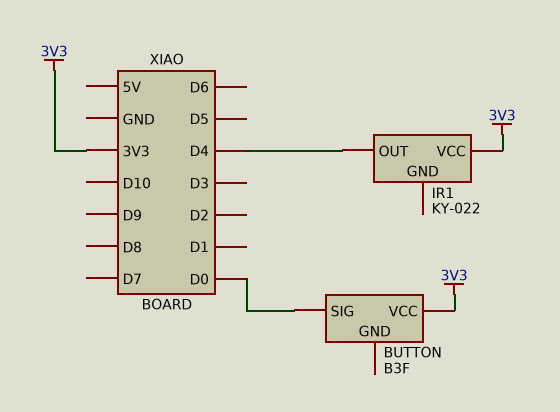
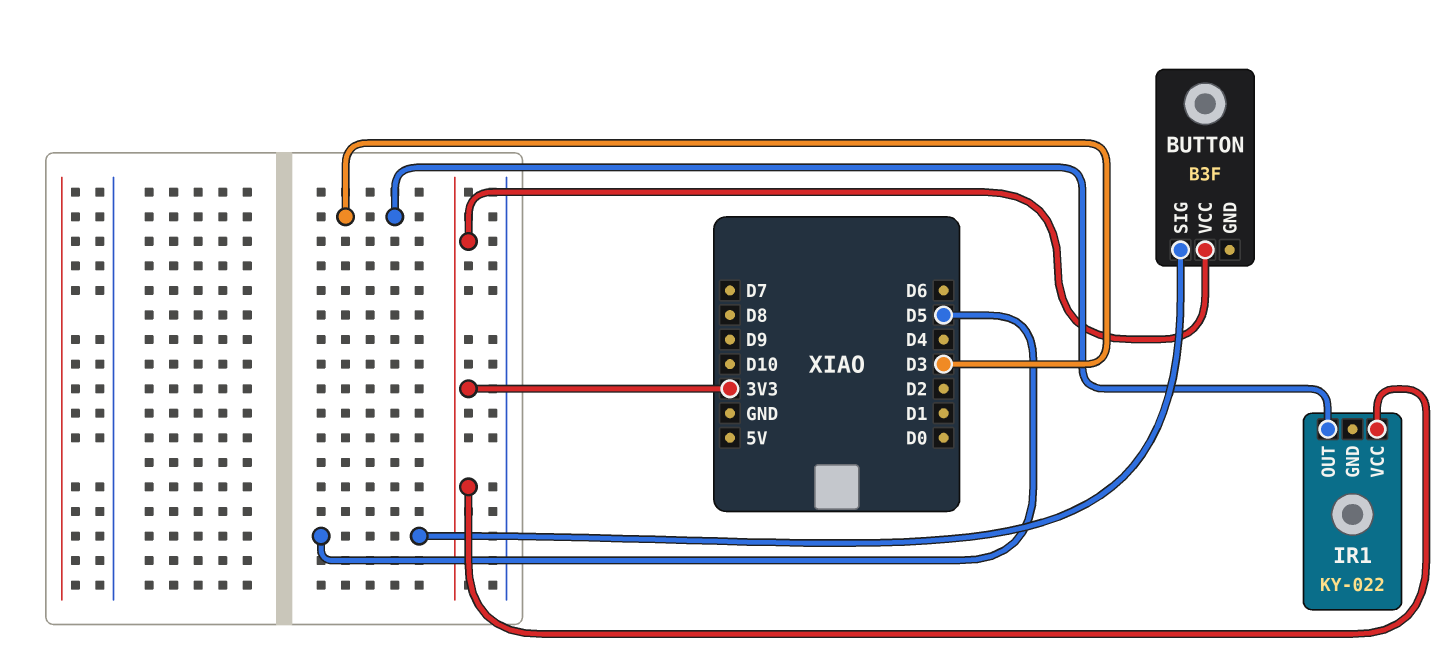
BUTTON pin SIG: D0 -> D5
IR1 pin OUT: D4 -> D3

